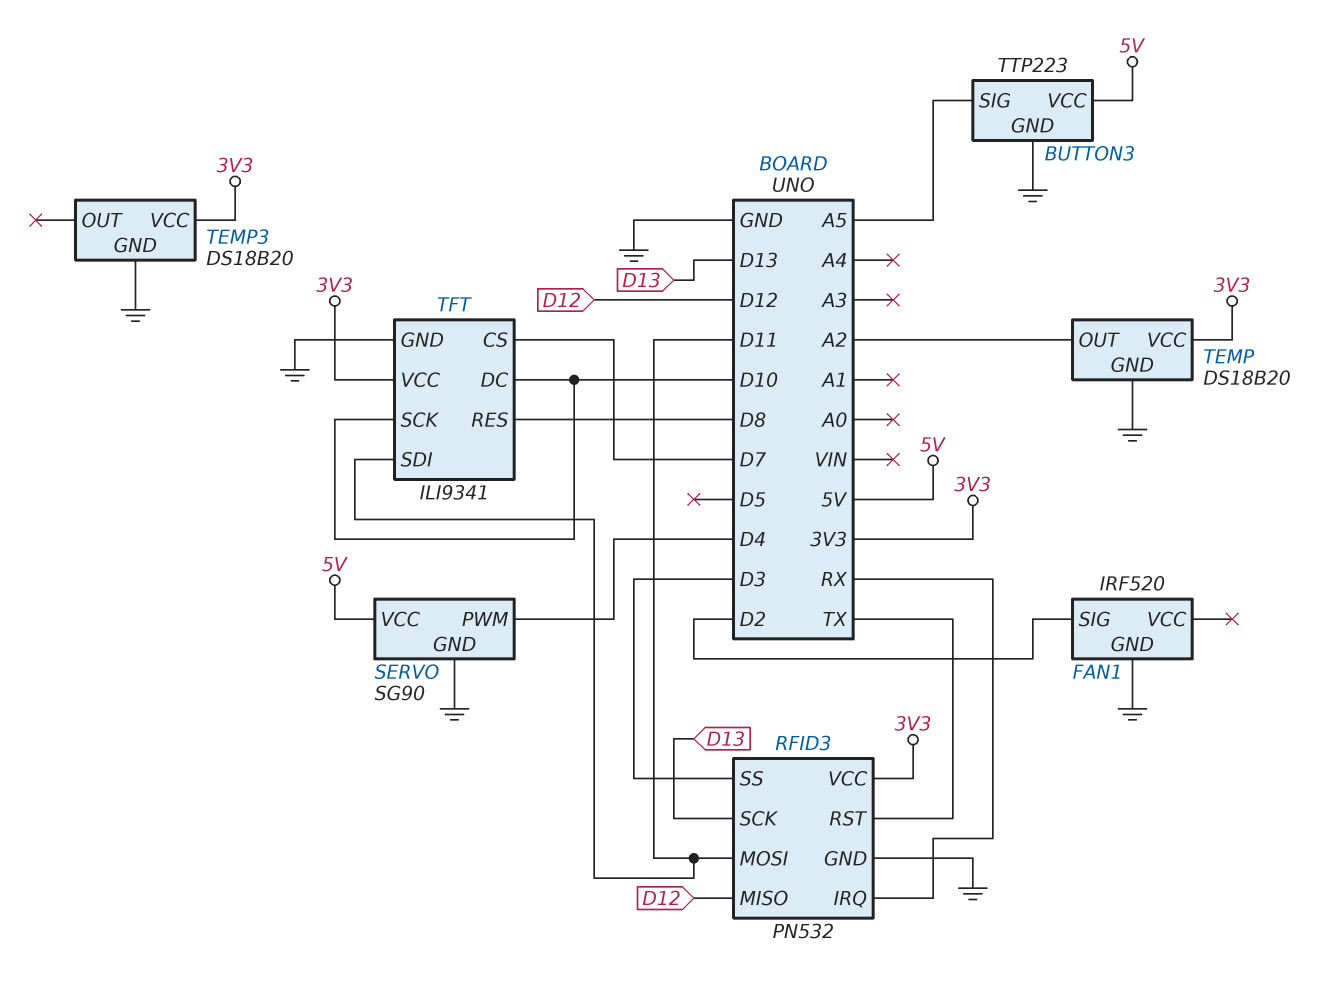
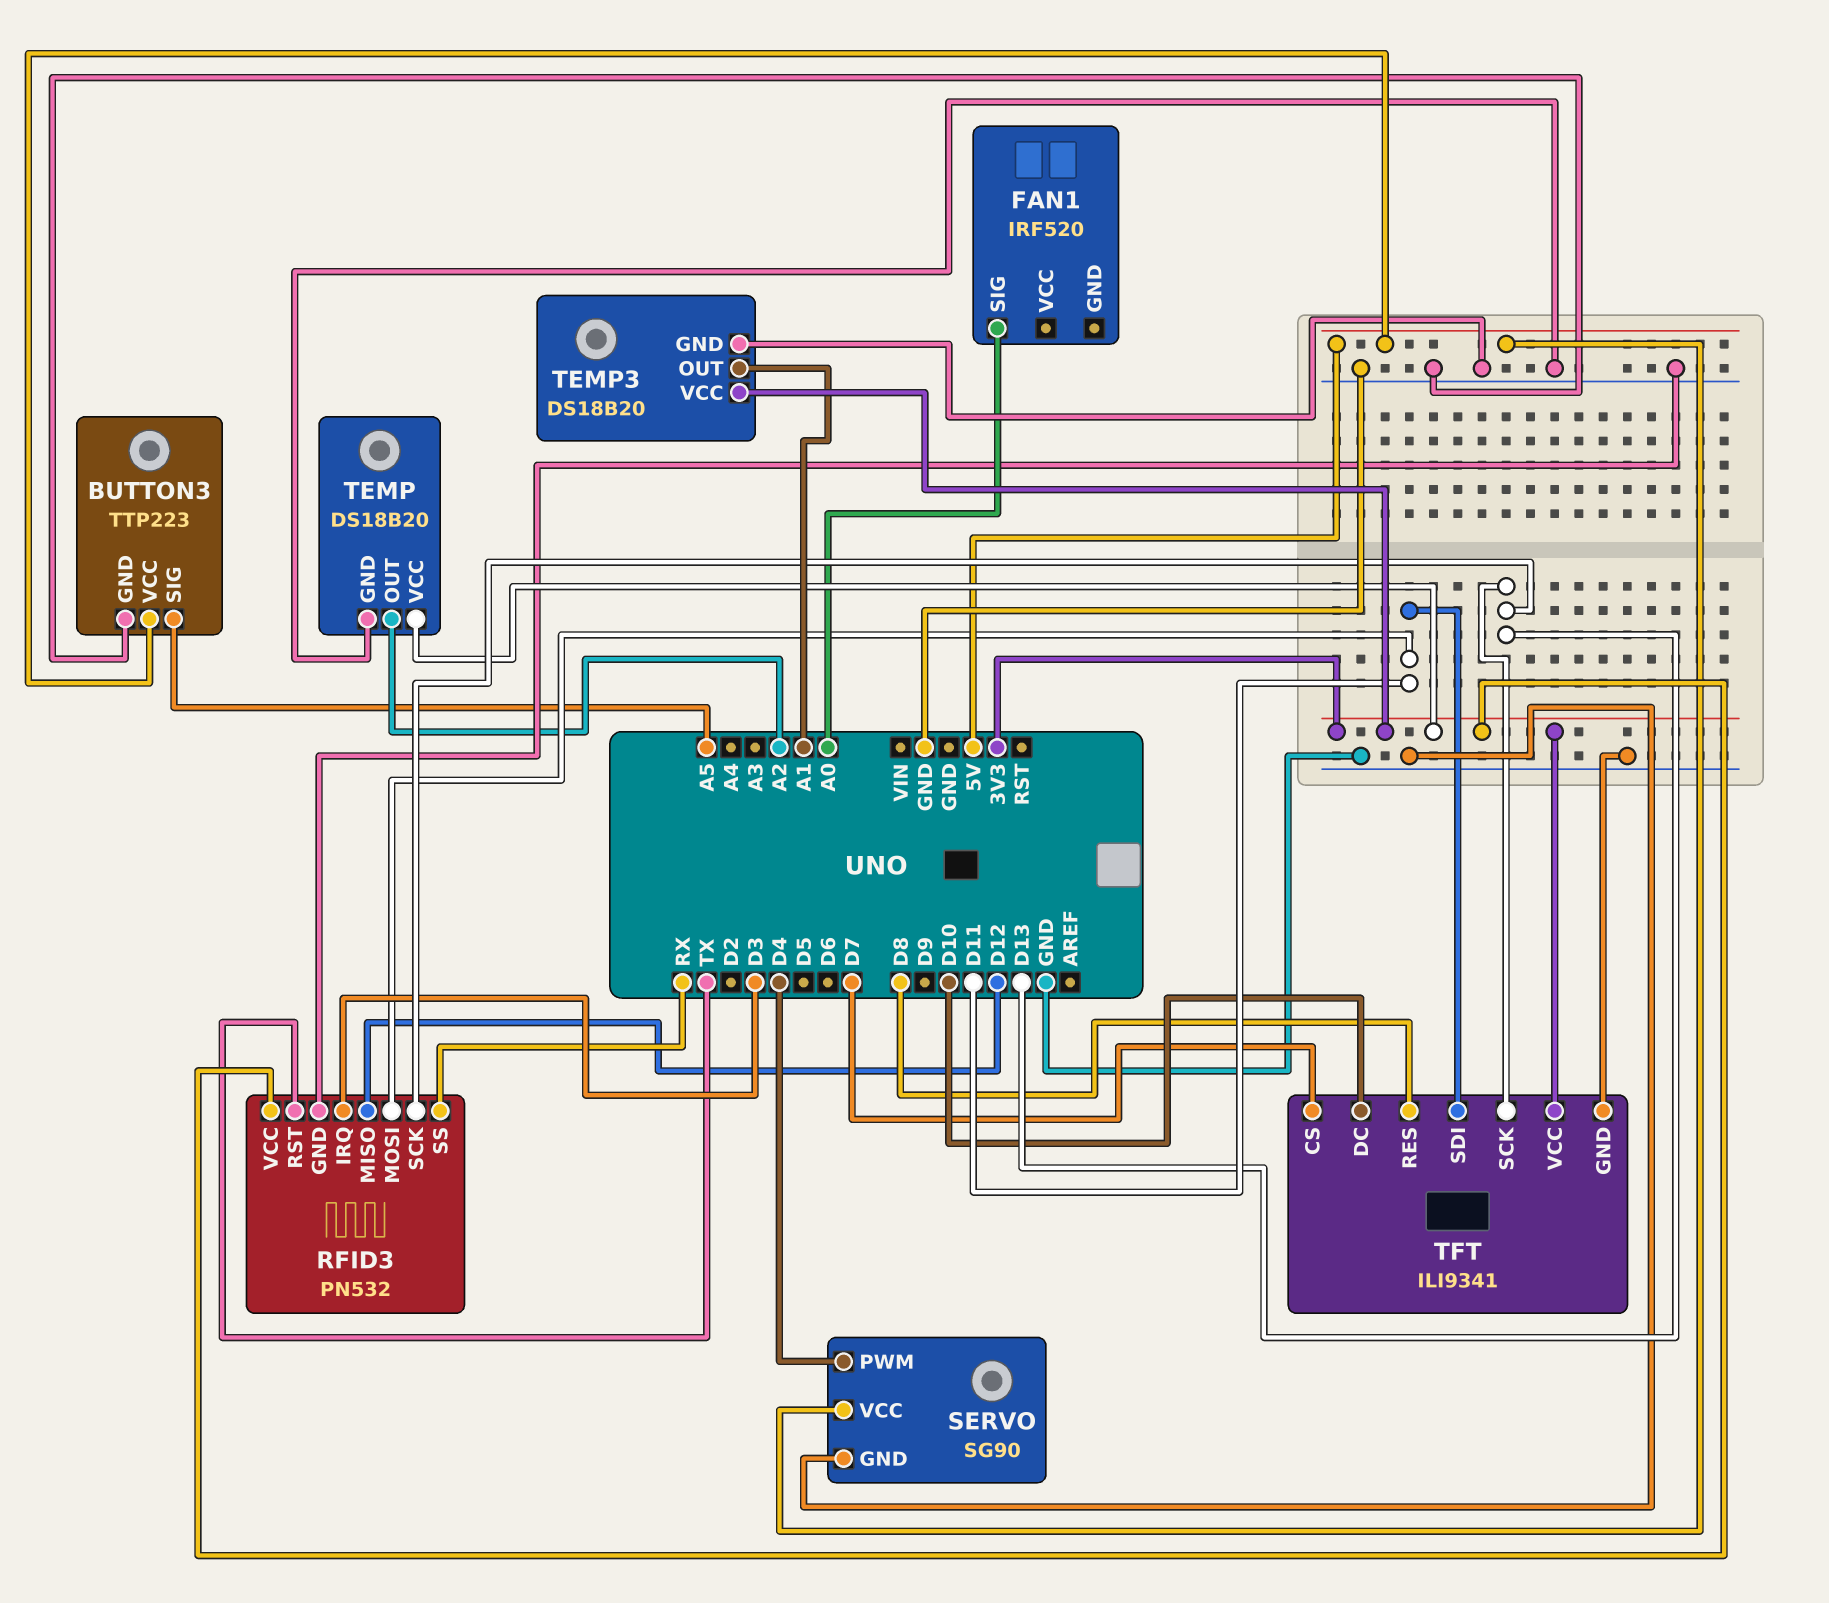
FAN1 pin GND: GND -> none
FAN1 pin SIG: D2 -> A0
RFID3 pin IRQ: RX -> D3
RFID3 pin SS: D3 -> RX
TEMP3 pin OUT: none -> A1
TFT pin SCK: D10 -> D13

